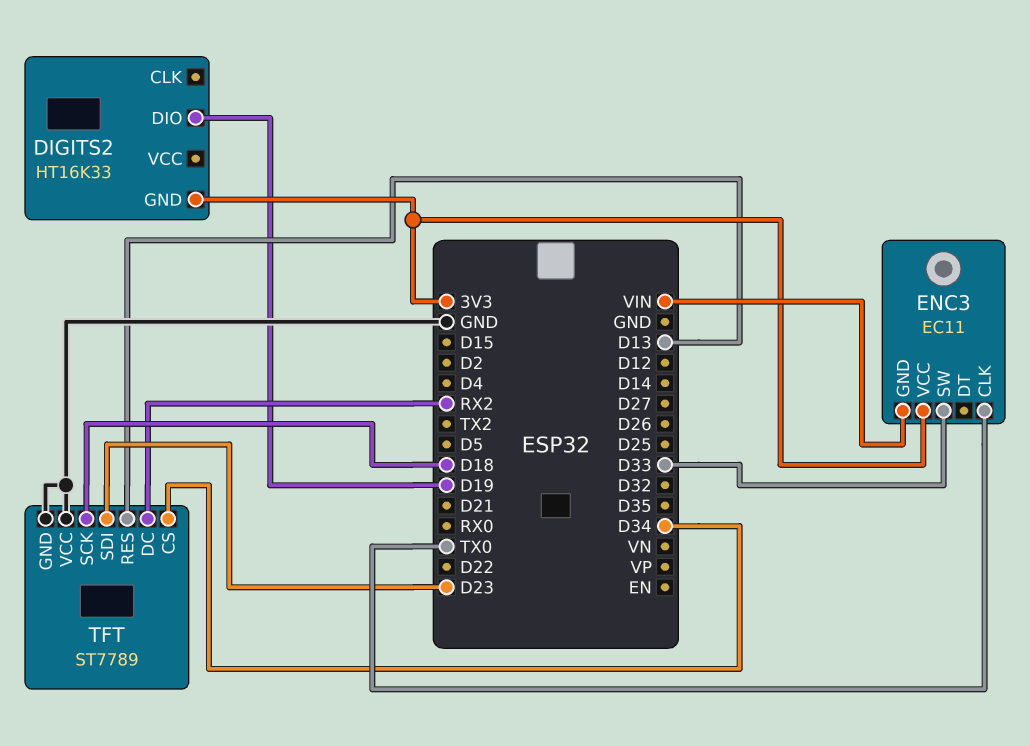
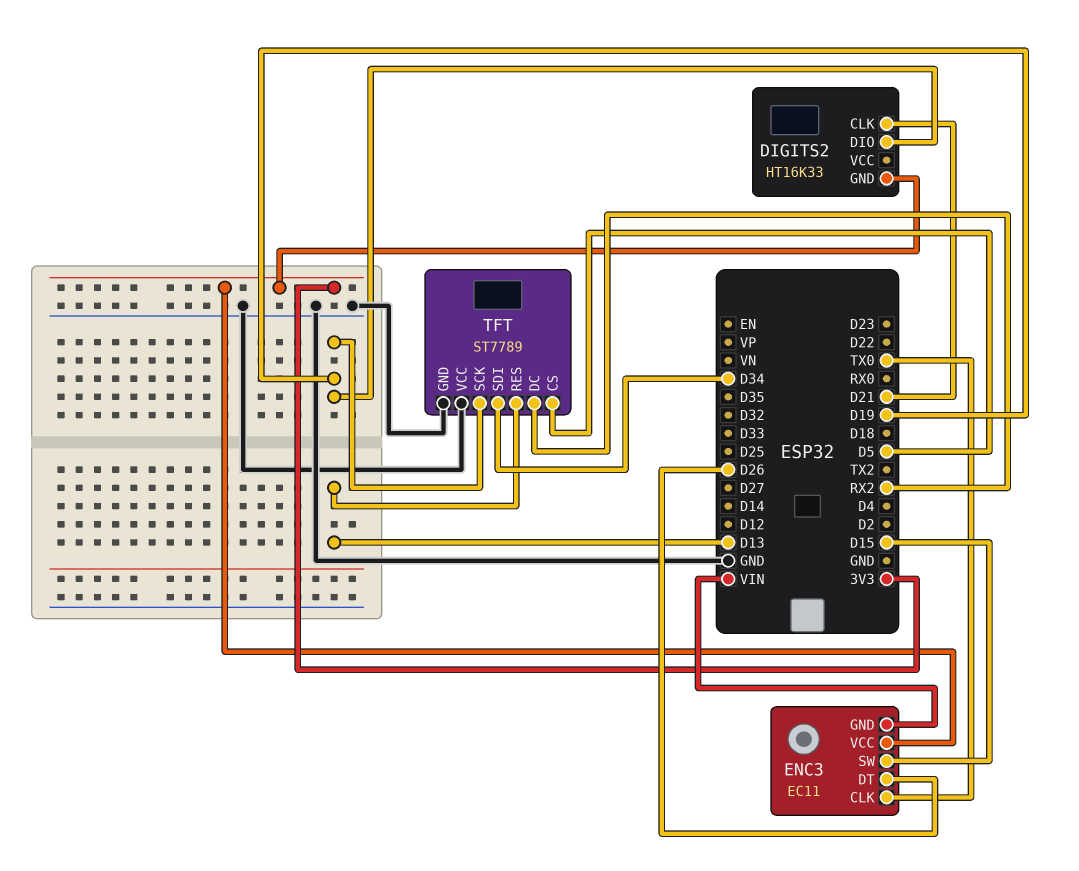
DIGITS2 pin CLK: none -> D21
ENC3 pin DT: none -> D26
ENC3 pin SW: D33 -> D15
TFT pin CS: D34 -> D5
TFT pin SCK: D18 -> D19
TFT pin SDI: D23 -> D34

